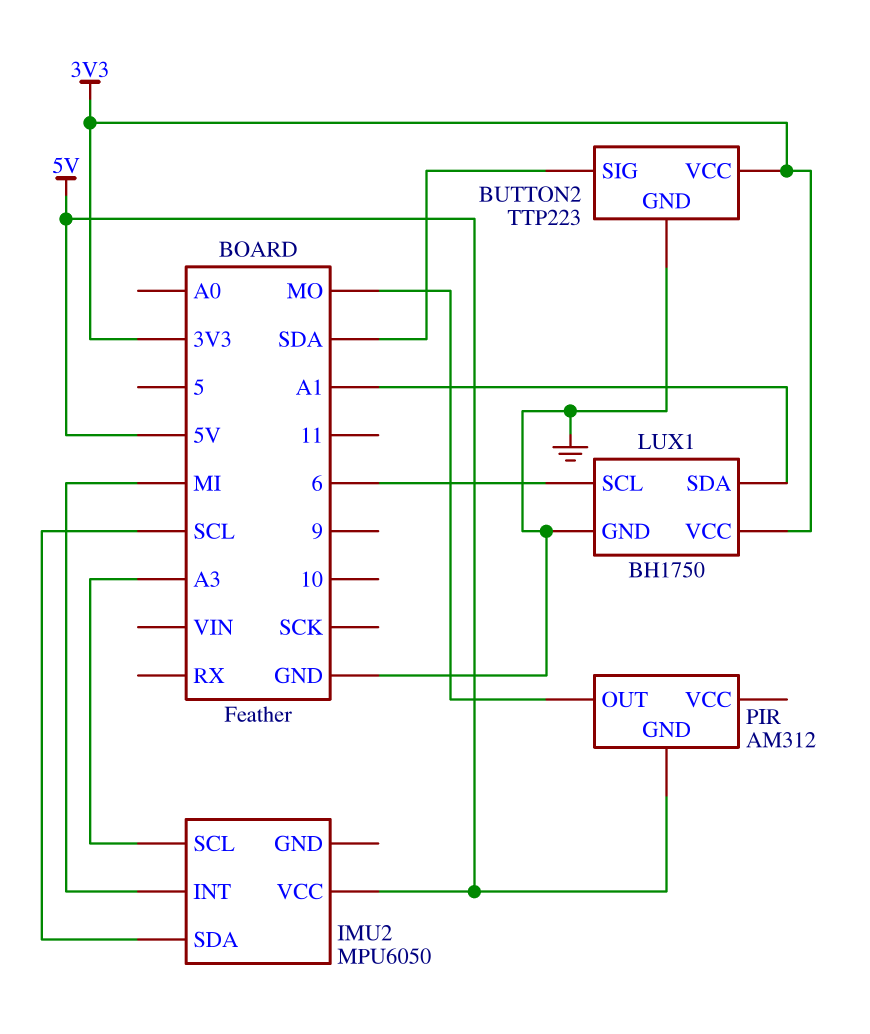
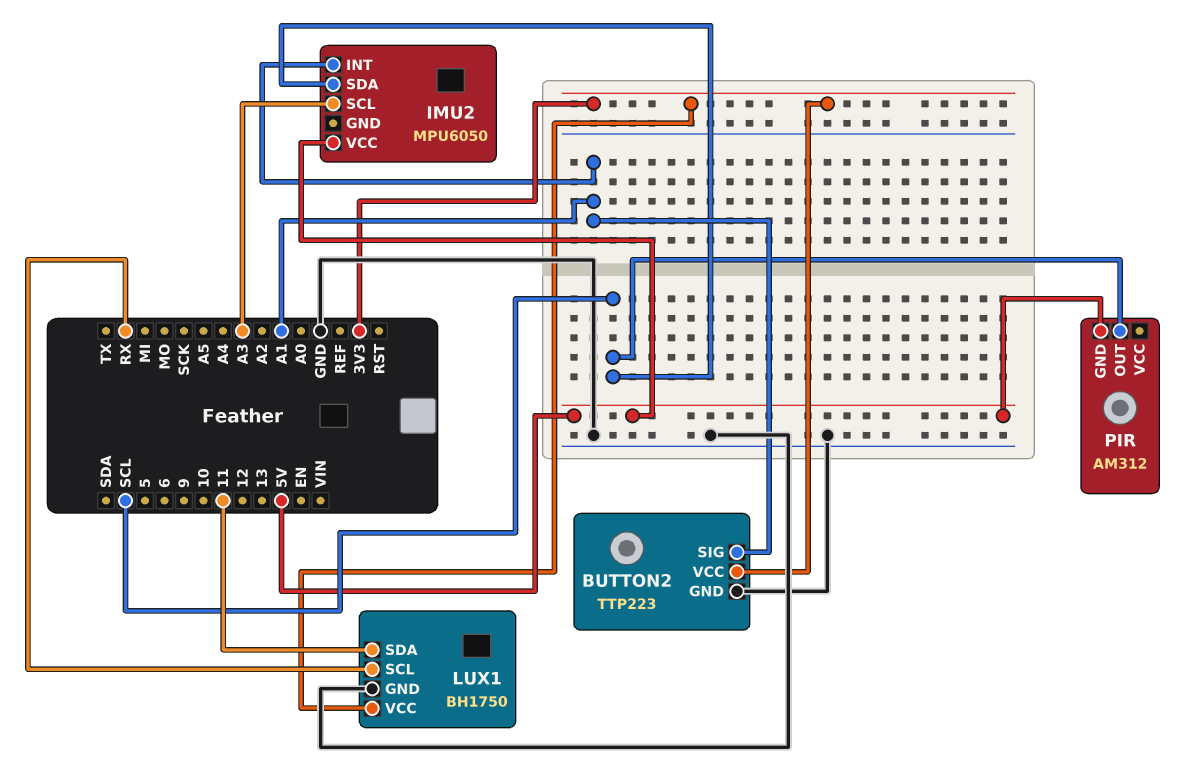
BUTTON2 pin SIG: SDA -> A1
IMU2 pin INT: MI -> A1
LUX1 pin SCL: 6 -> RX
LUX1 pin SDA: A1 -> 11
PIR pin OUT: MO -> SCL

